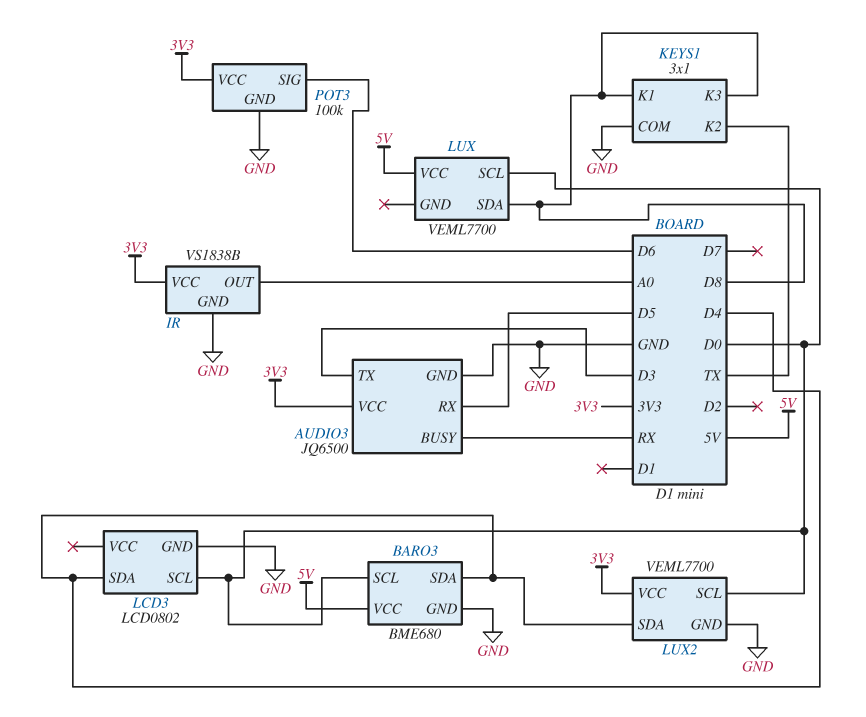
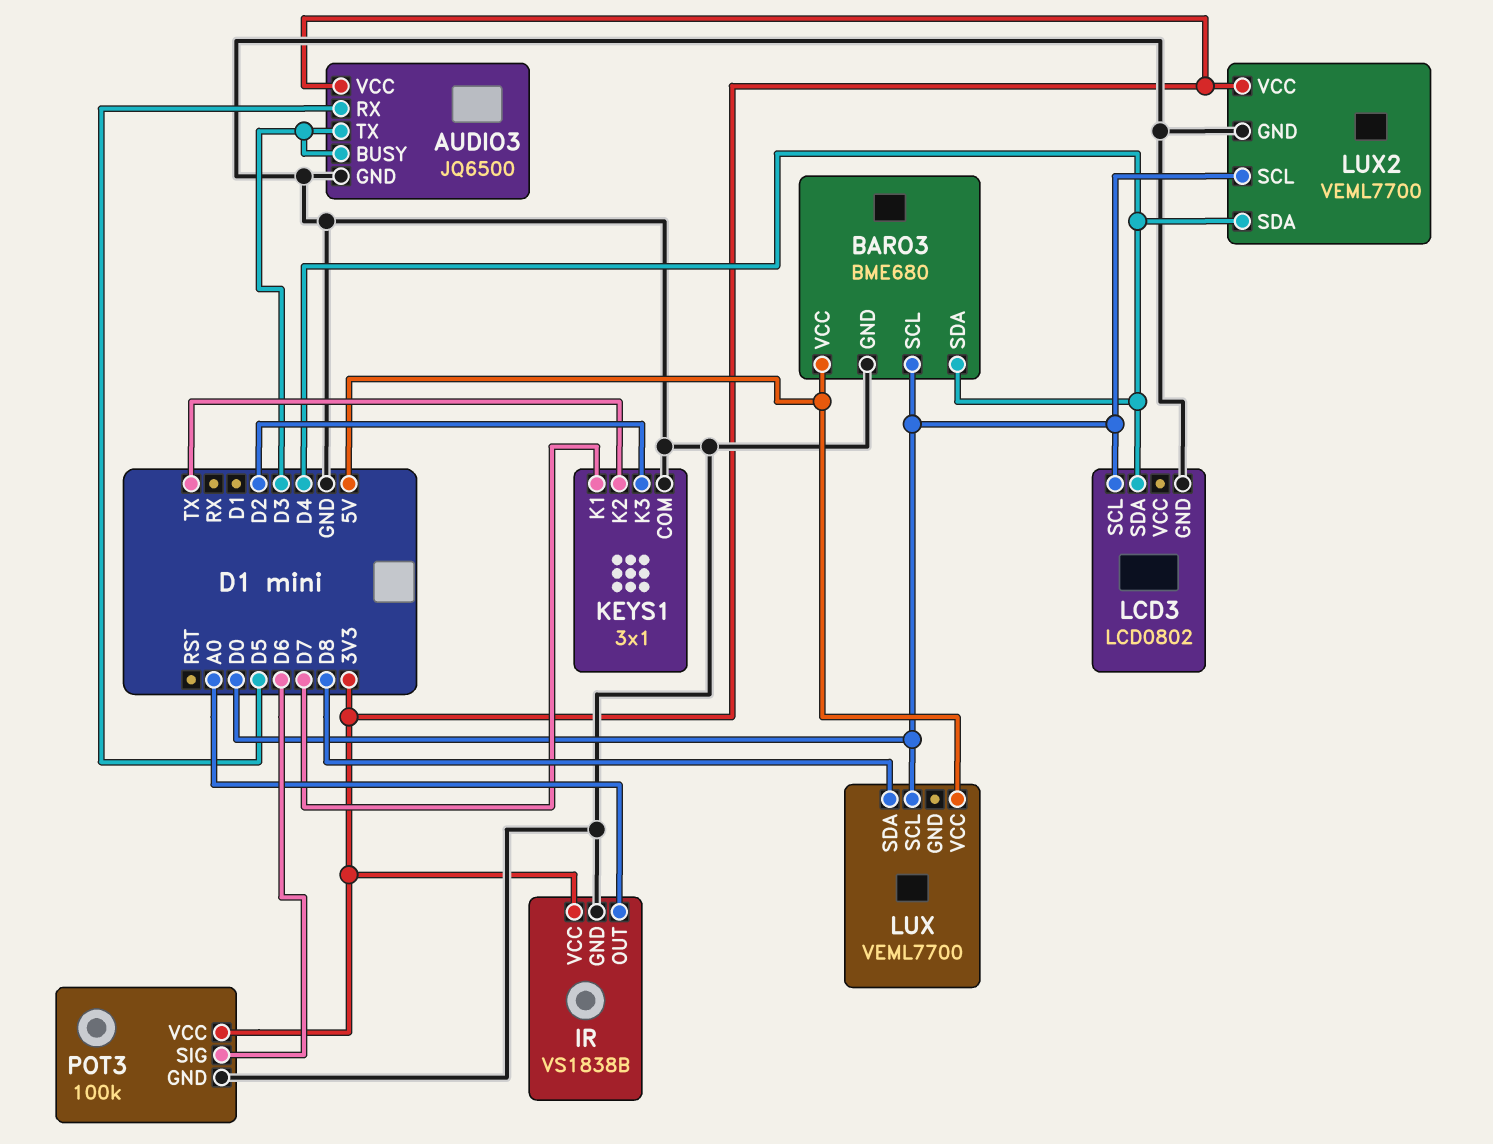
AUDIO3 pin BUSY: RX -> D3
KEYS1 pin K1: D8 -> D7
KEYS1 pin K3: D8 -> D2

